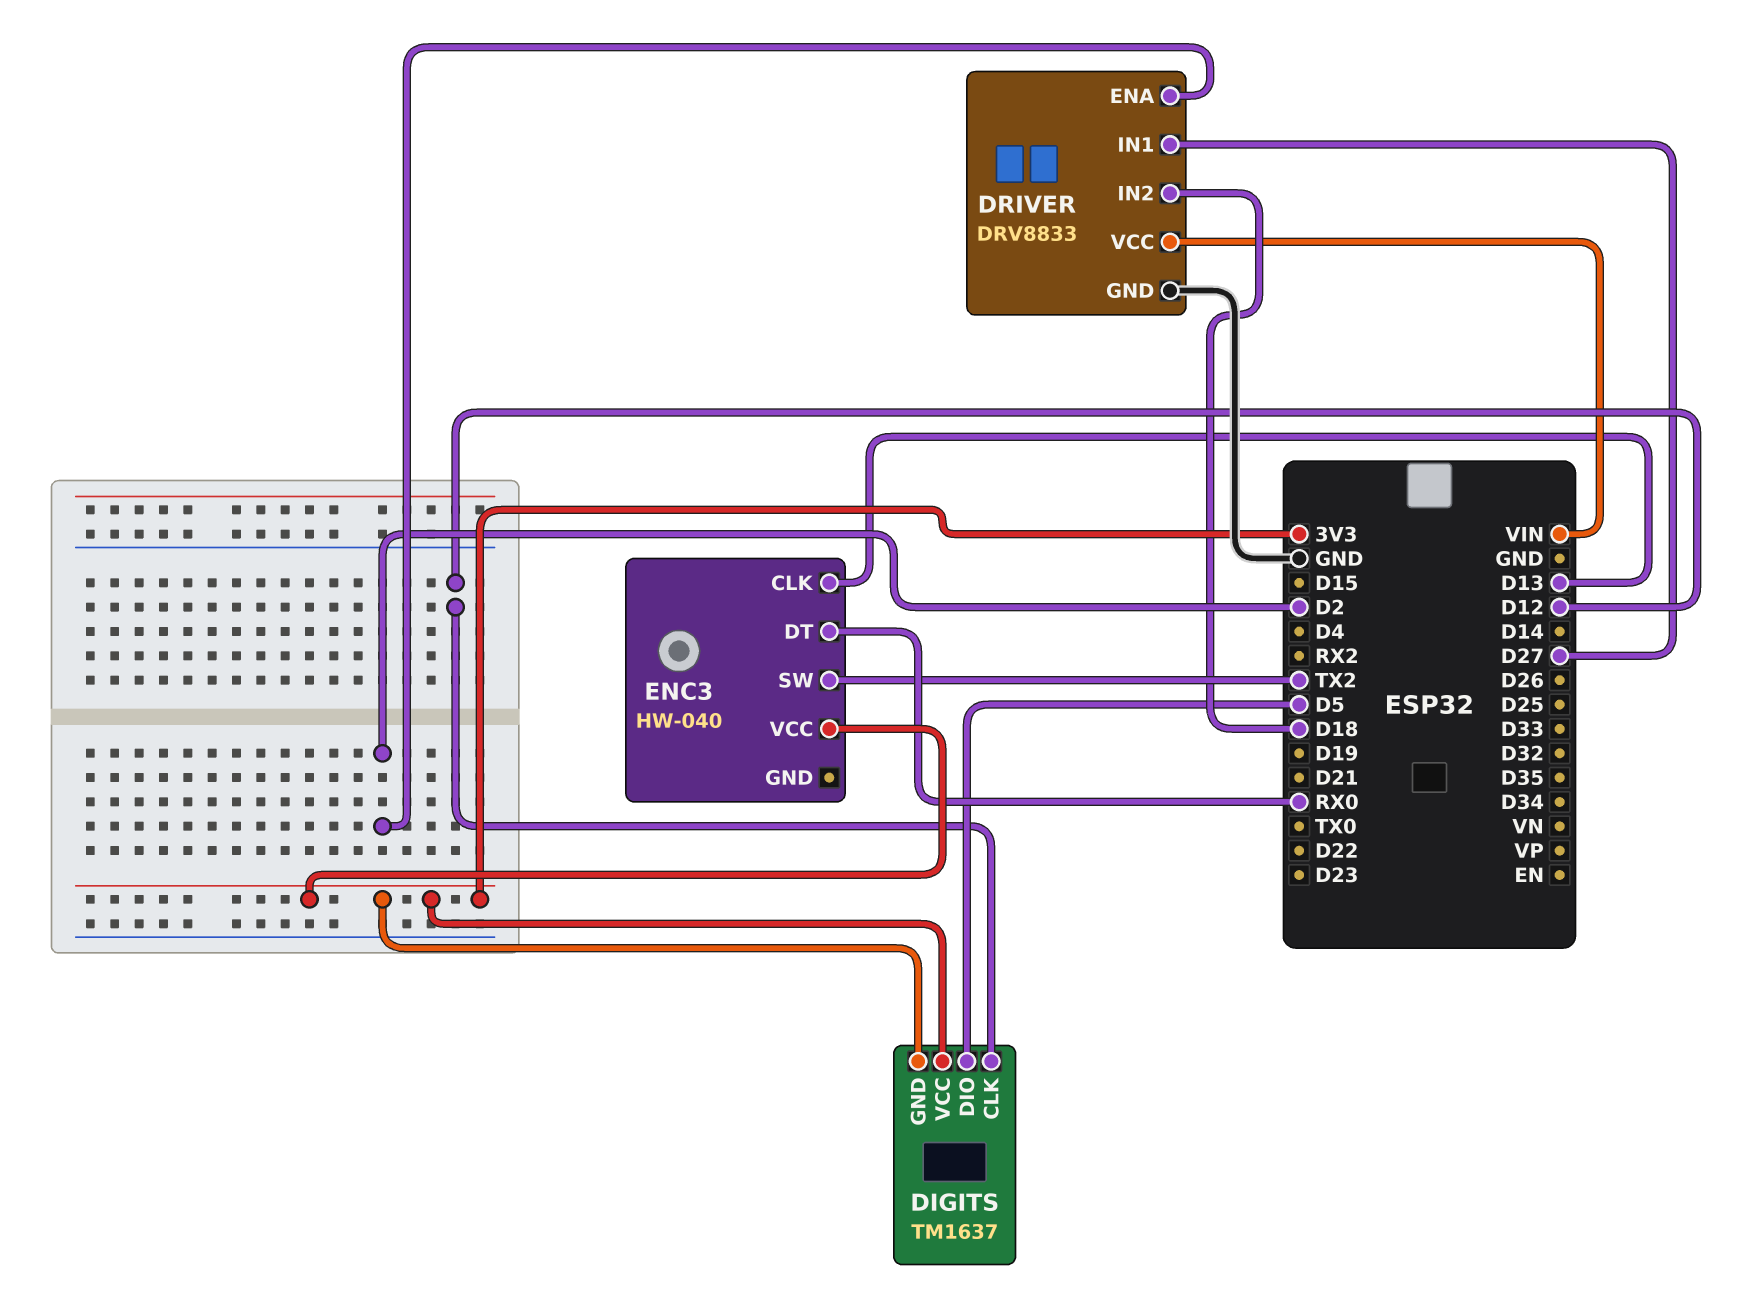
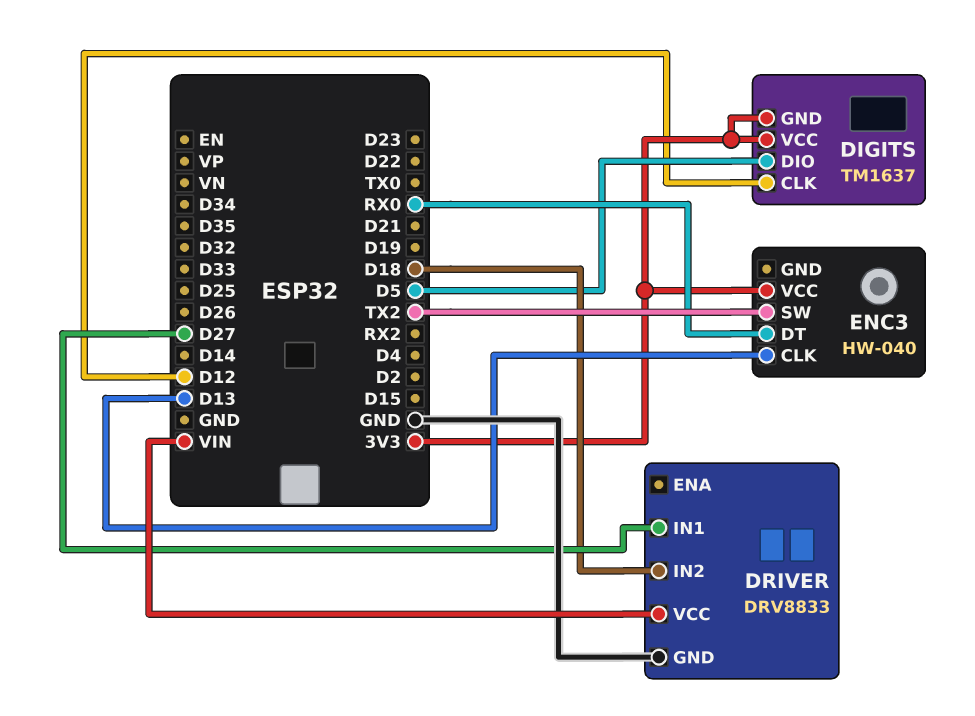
DRIVER pin ENA: D2 -> none

